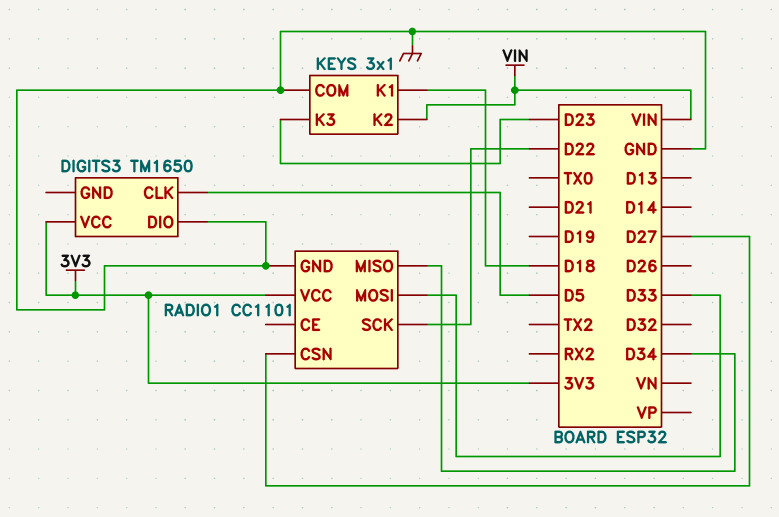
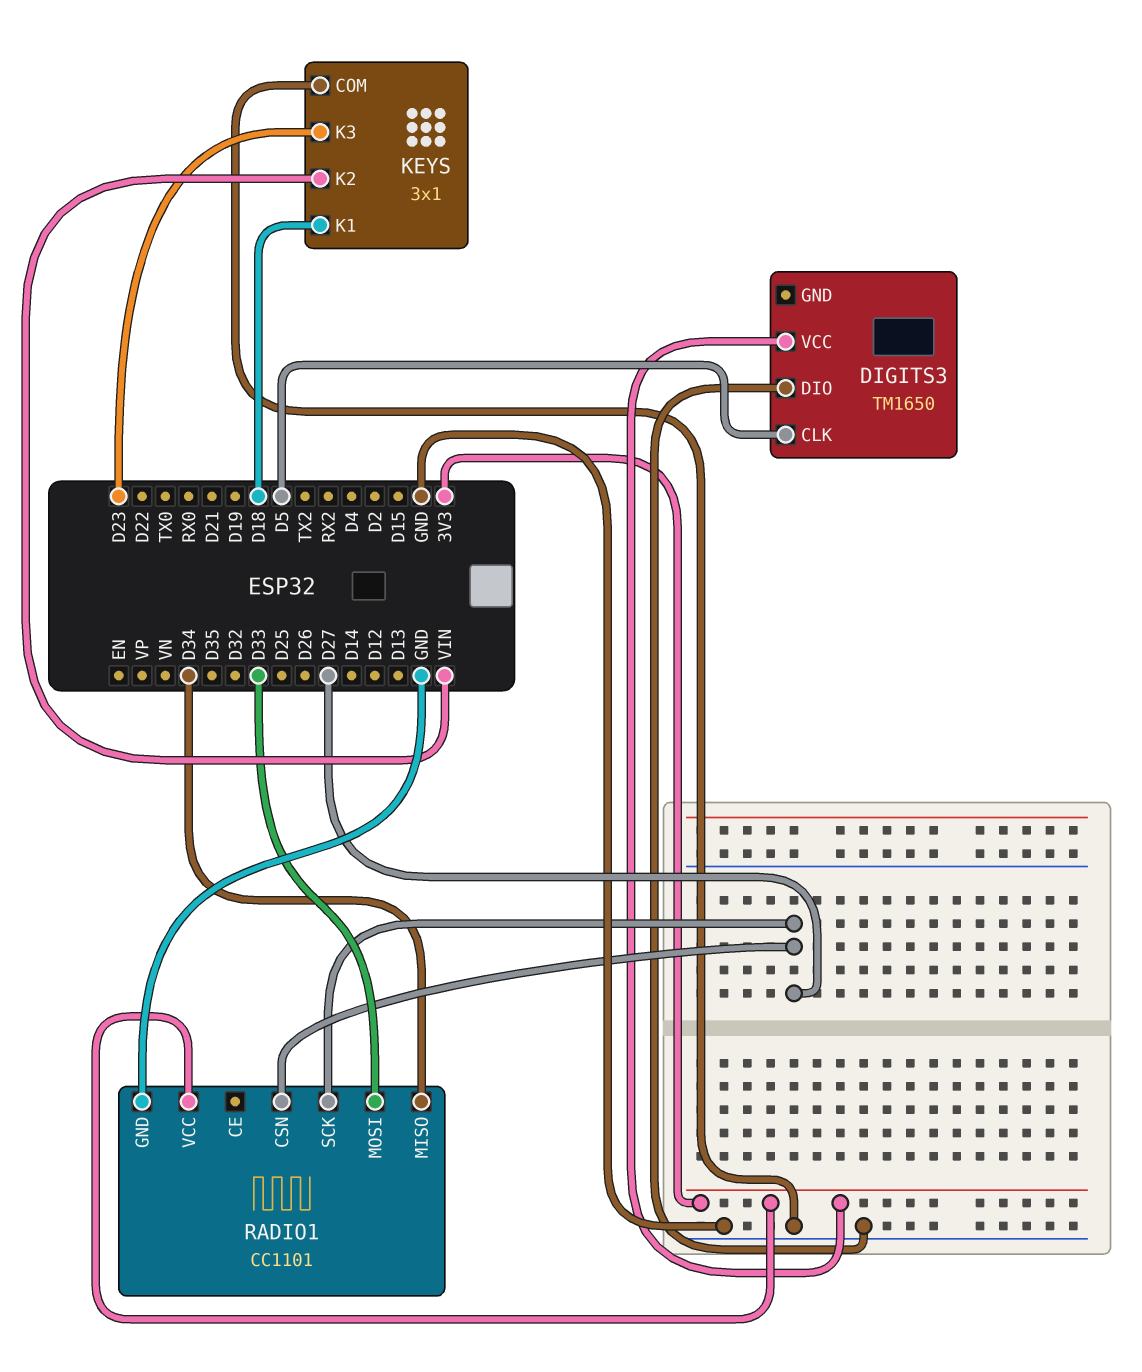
RADIO1 pin SCK: D22 -> D27

